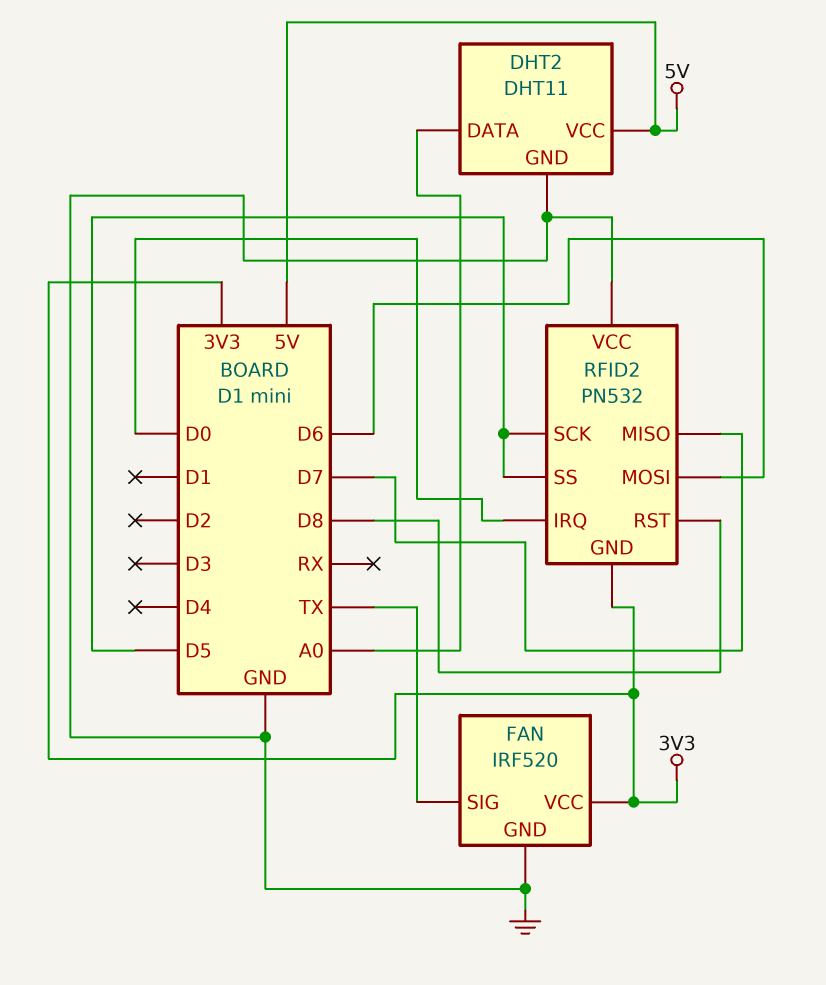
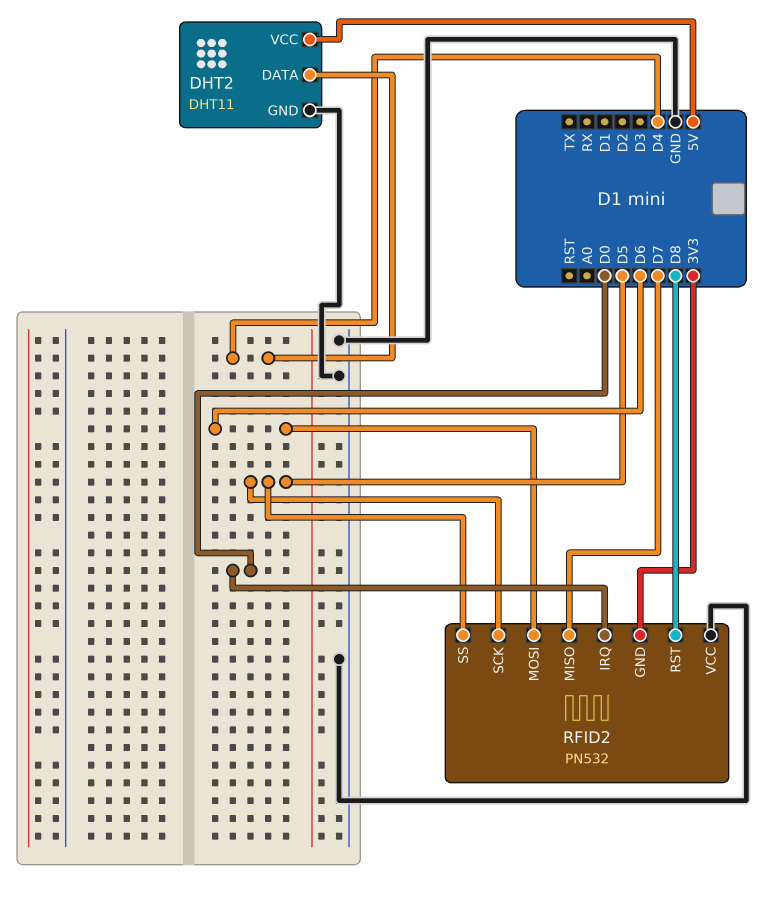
DHT2 pin DATA: A0 -> D4
FAN: IRF520 -> none
FAN pin GND: GND -> none
FAN pin SIG: TX -> none
FAN pin VCC: 3V3 -> none

